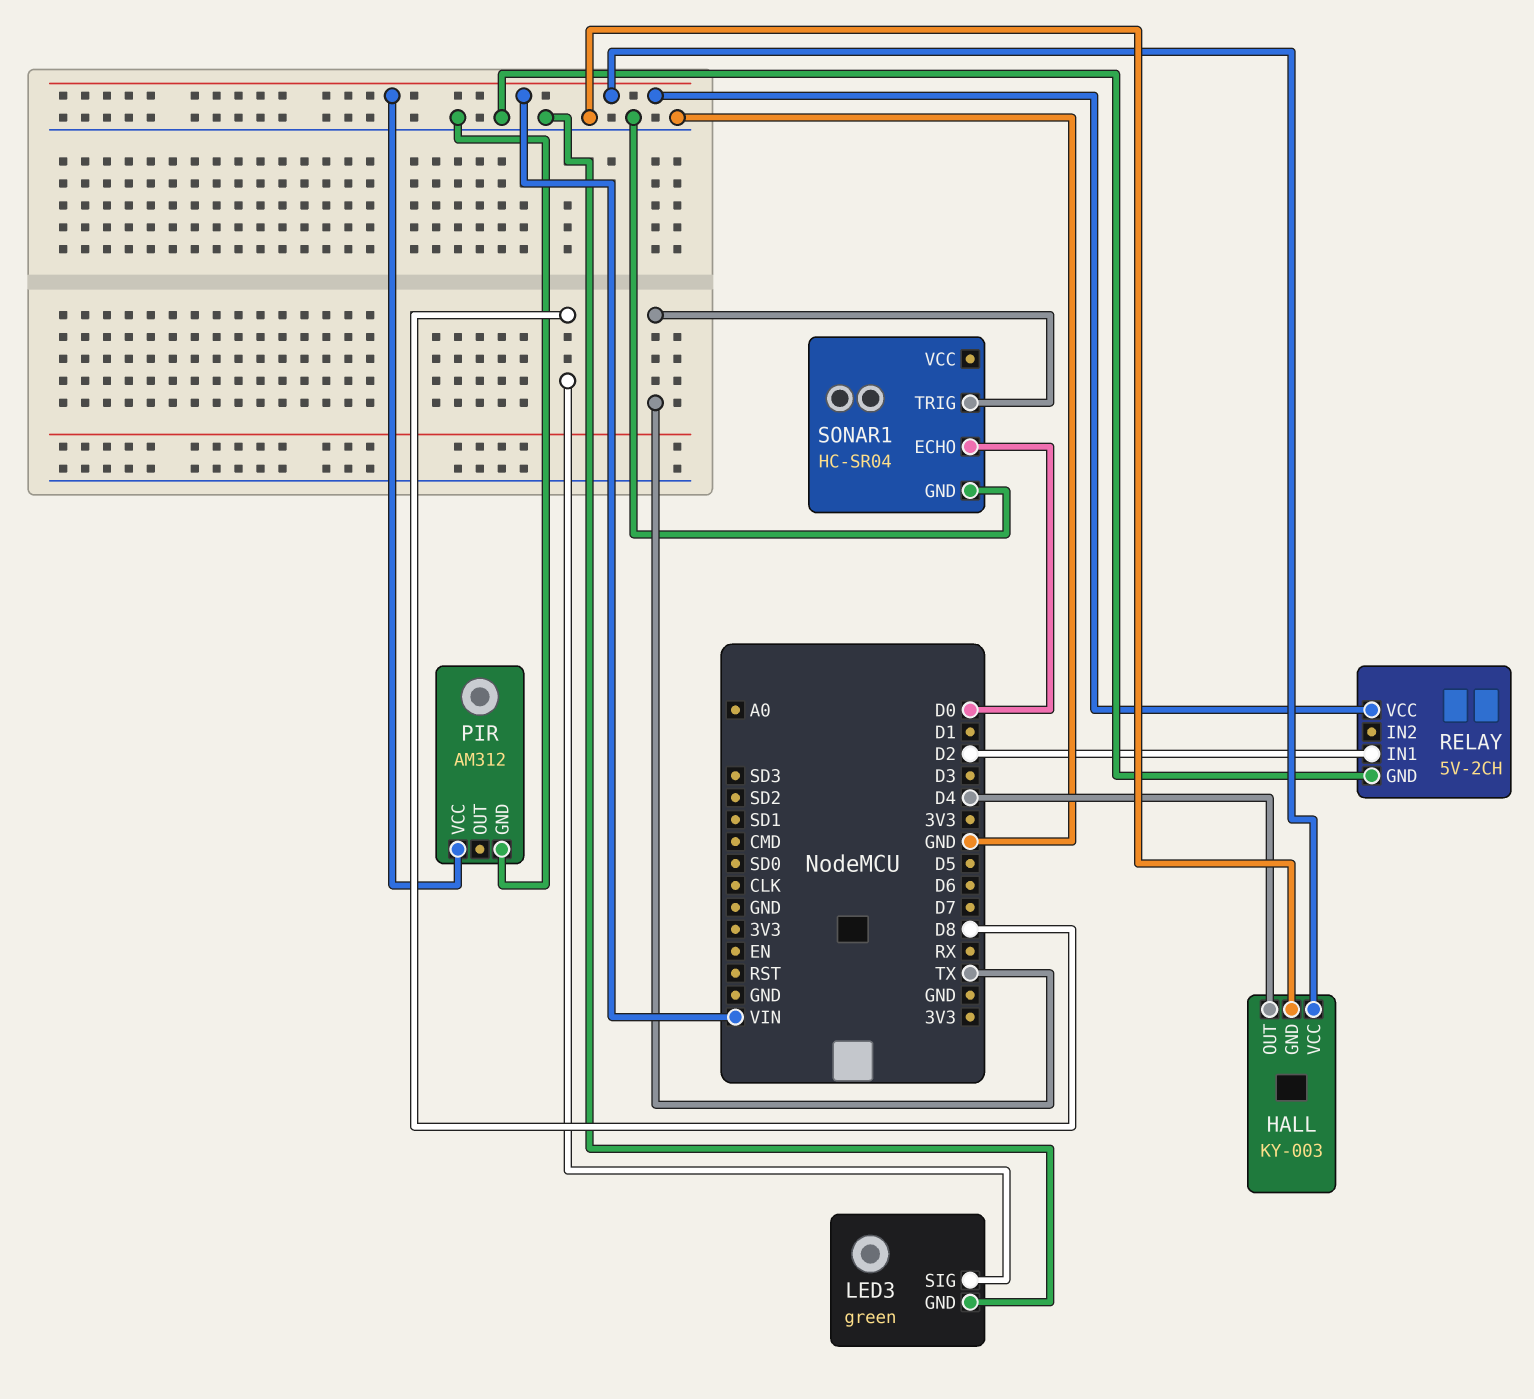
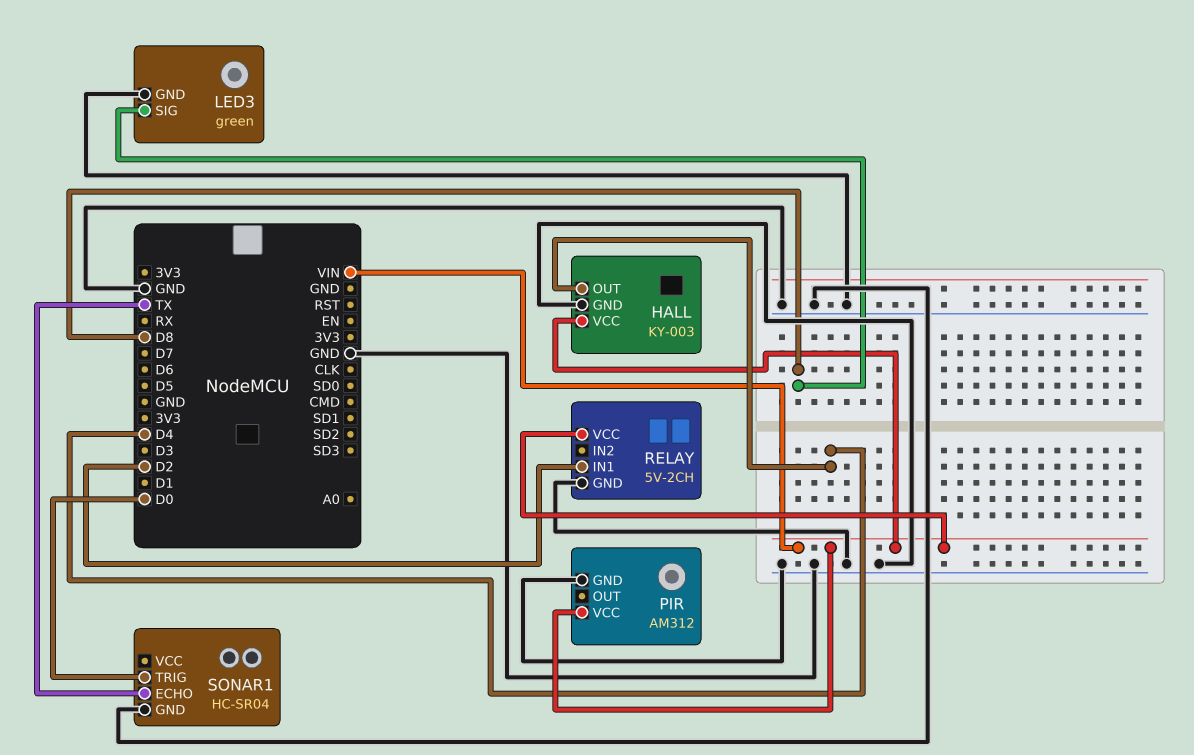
SONAR1 pin ECHO: D0 -> TX
SONAR1 pin TRIG: TX -> D0

